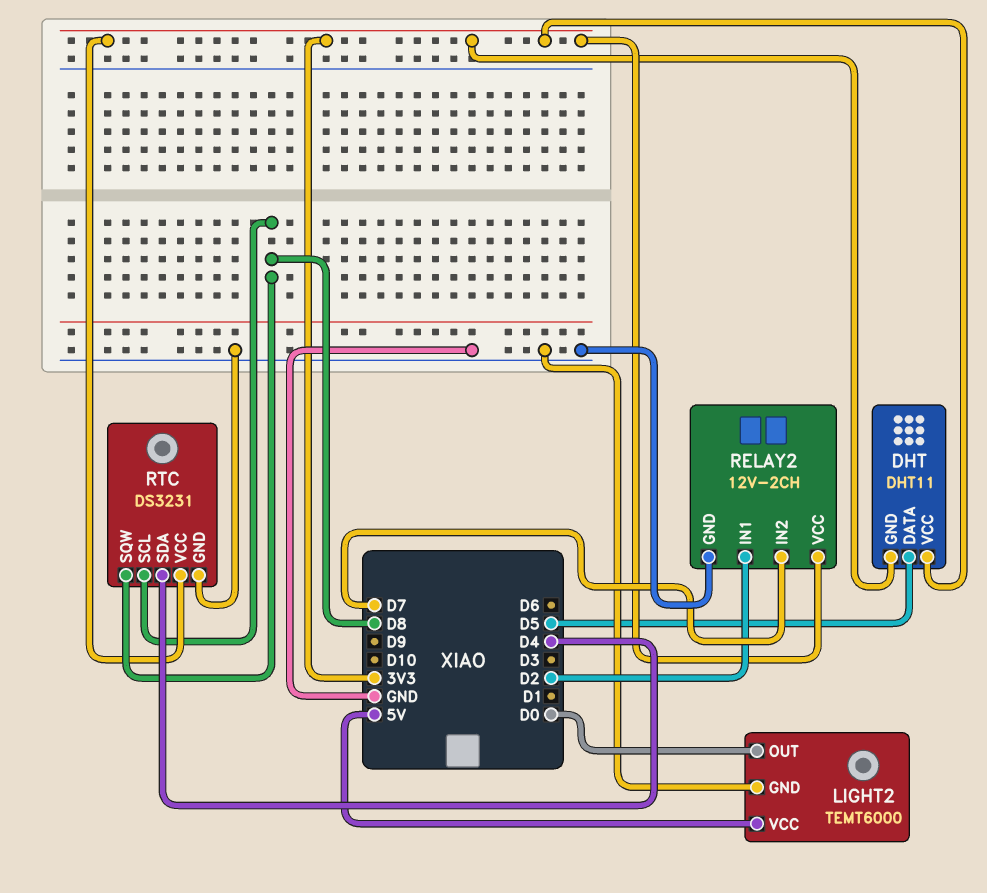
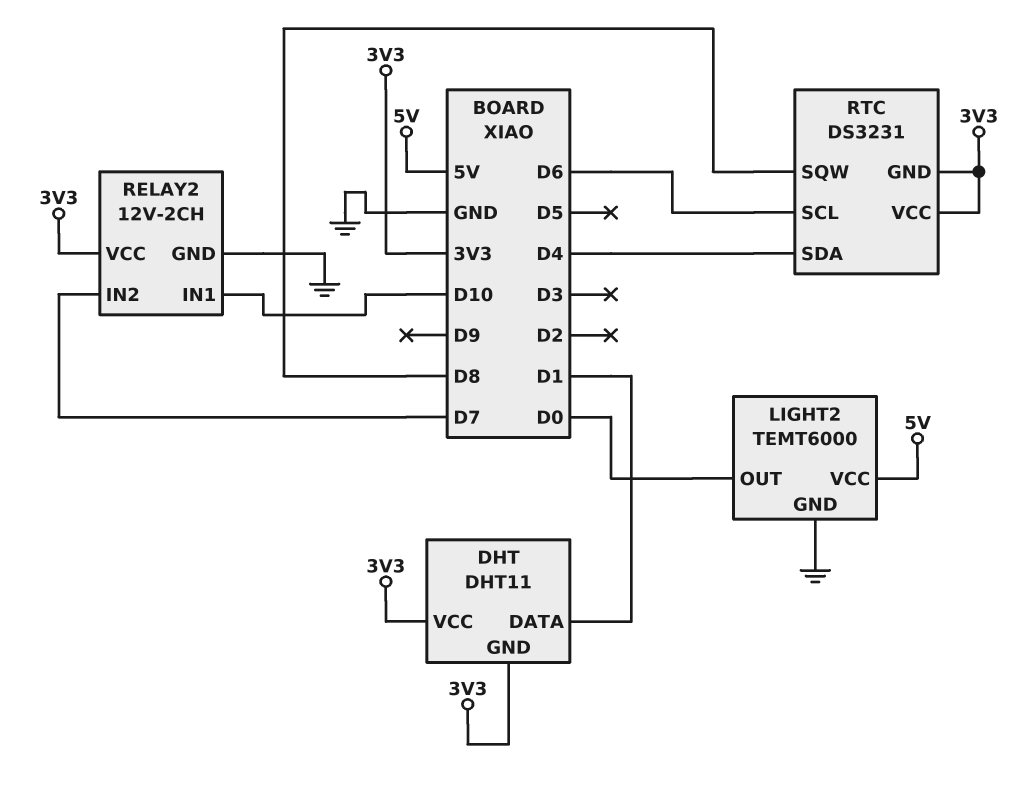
DHT pin DATA: D5 -> D1
RELAY2 pin IN1: D2 -> D10
RTC pin GND: GND -> 3V3
RTC pin SCL: D8 -> D6

